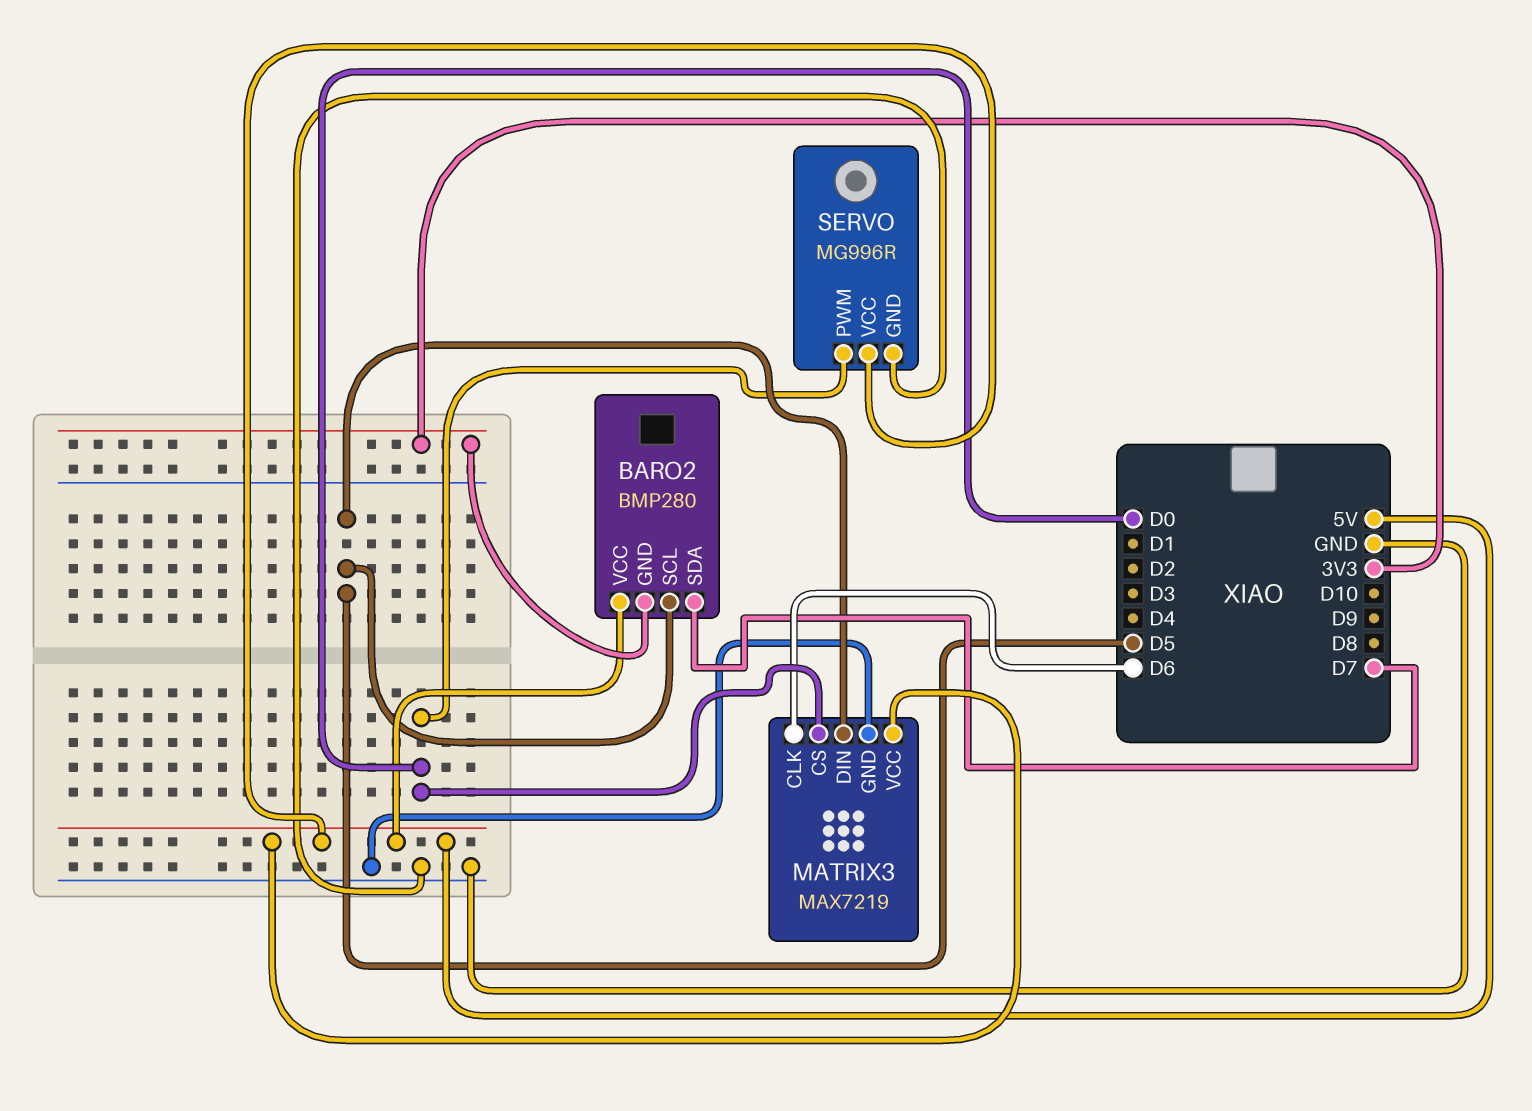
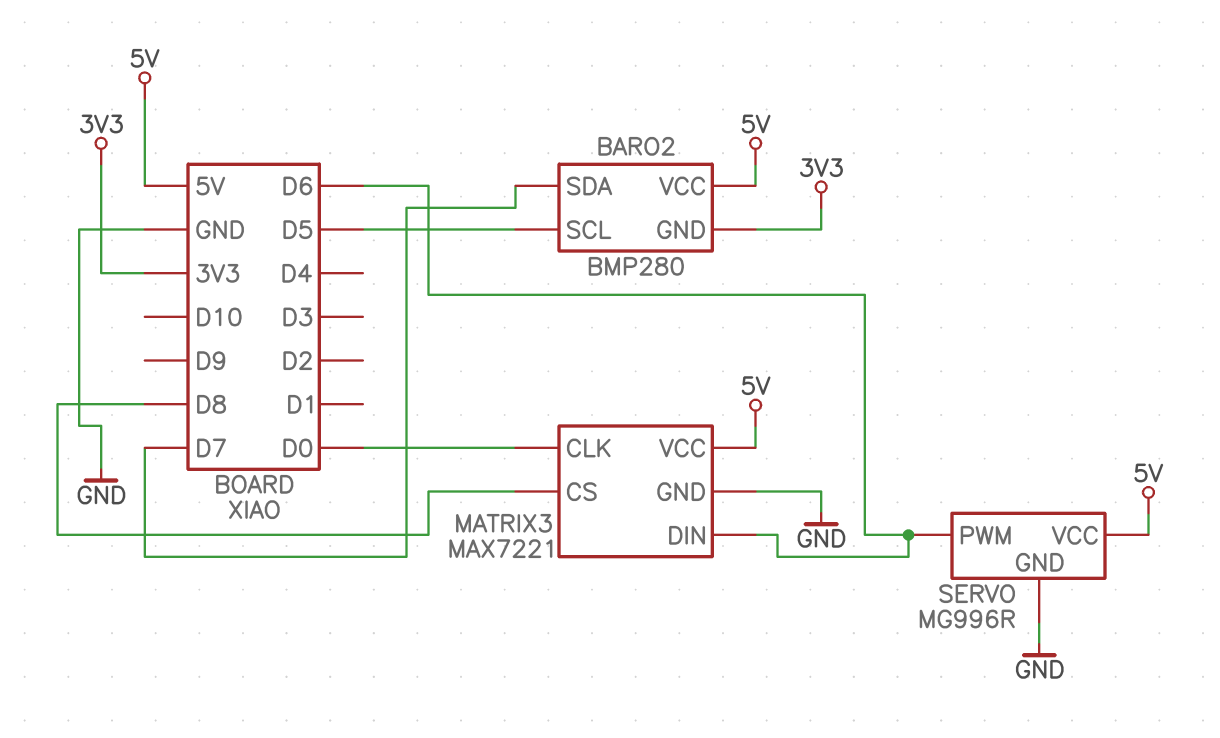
MATRIX3: MAX7219 -> MAX7221
MATRIX3 pin CLK: D6 -> D0
MATRIX3 pin CS: D0 -> D8
MATRIX3 pin DIN: D5 -> D6
SERVO pin PWM: D0 -> D6

